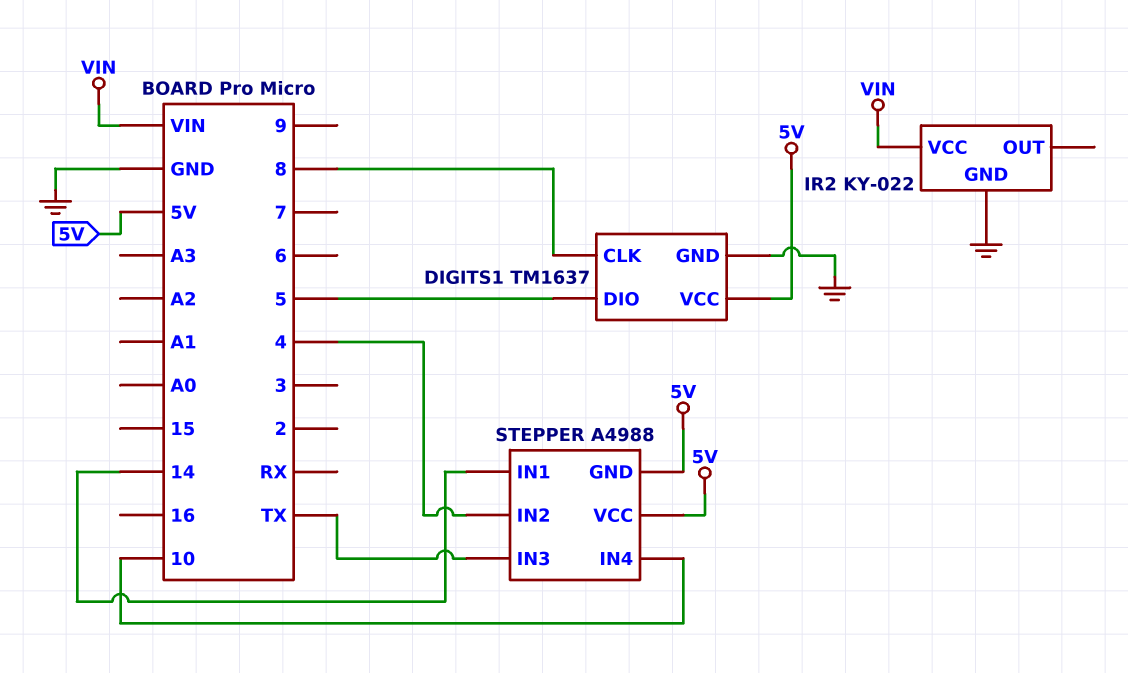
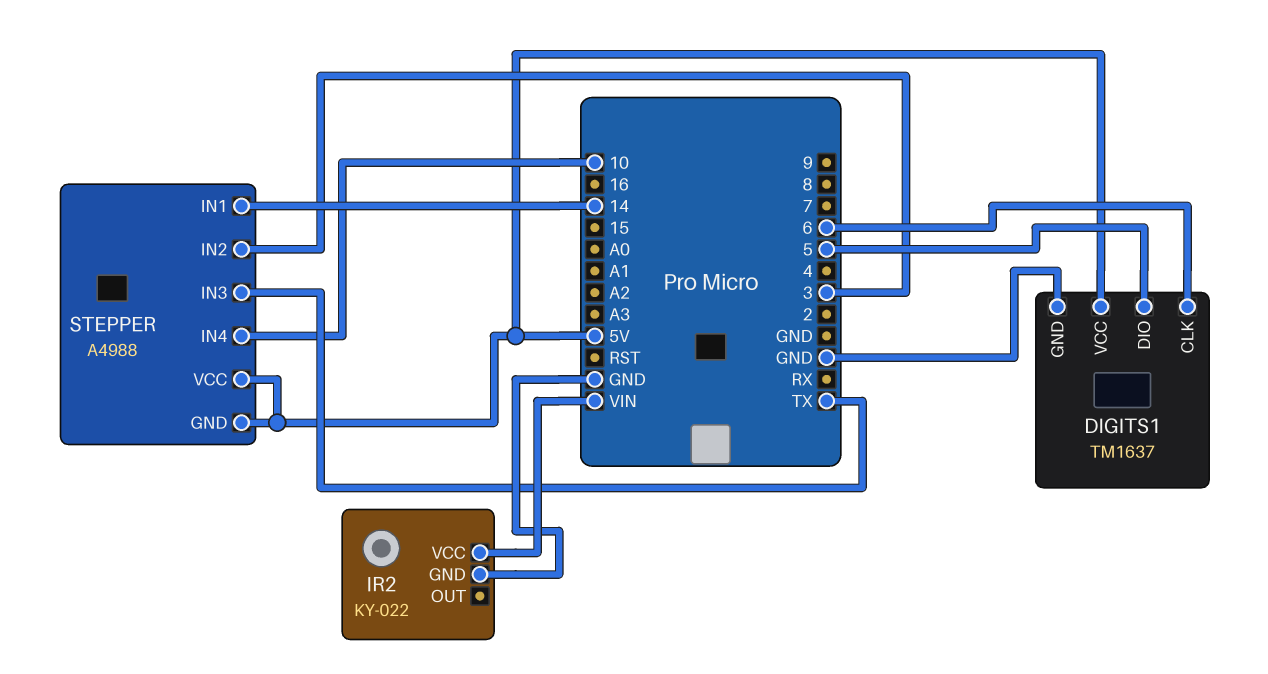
DIGITS1 pin CLK: 8 -> 6
STEPPER pin IN2: 4 -> 3

